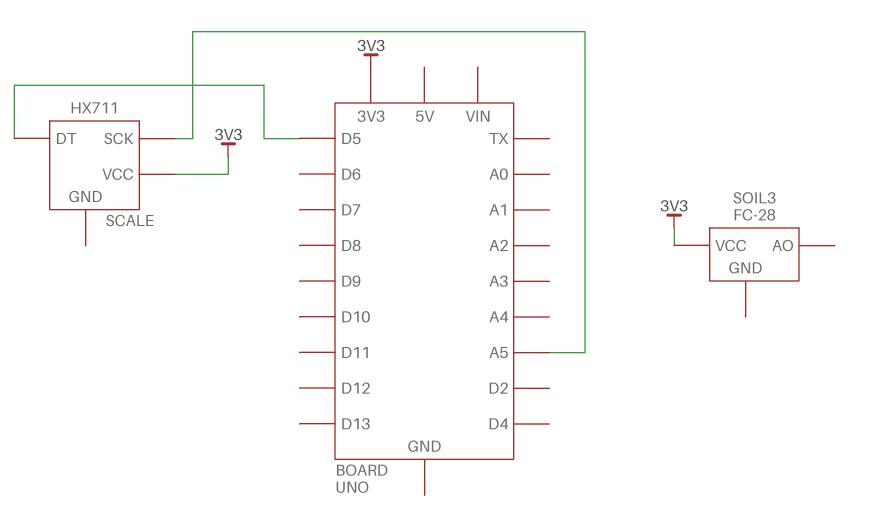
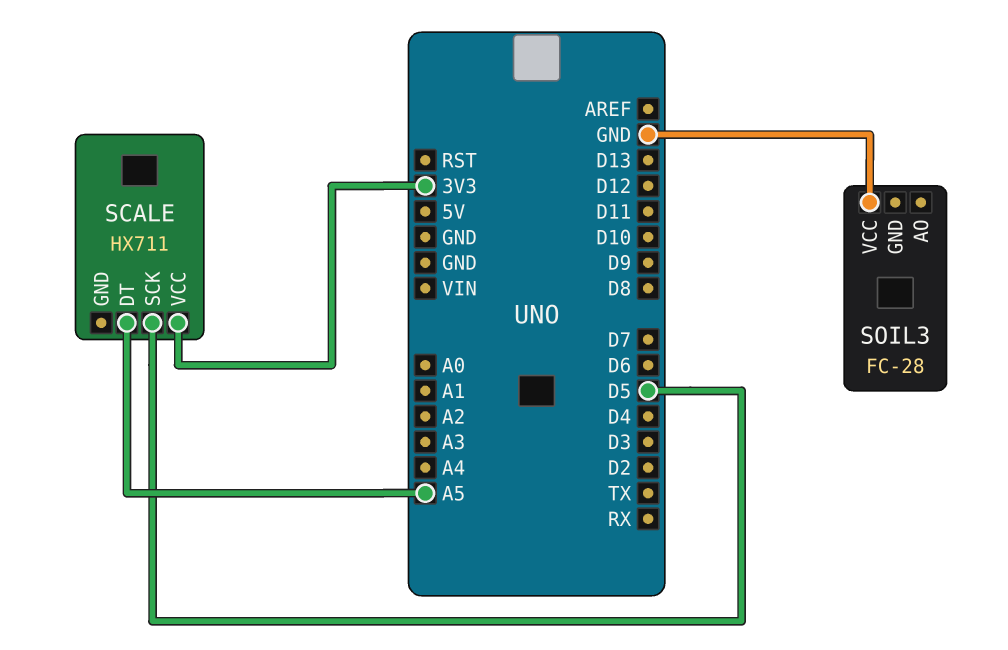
SCALE pin DT: D5 -> A5
SCALE pin SCK: A5 -> D5
SOIL3 pin VCC: 3V3 -> GND

